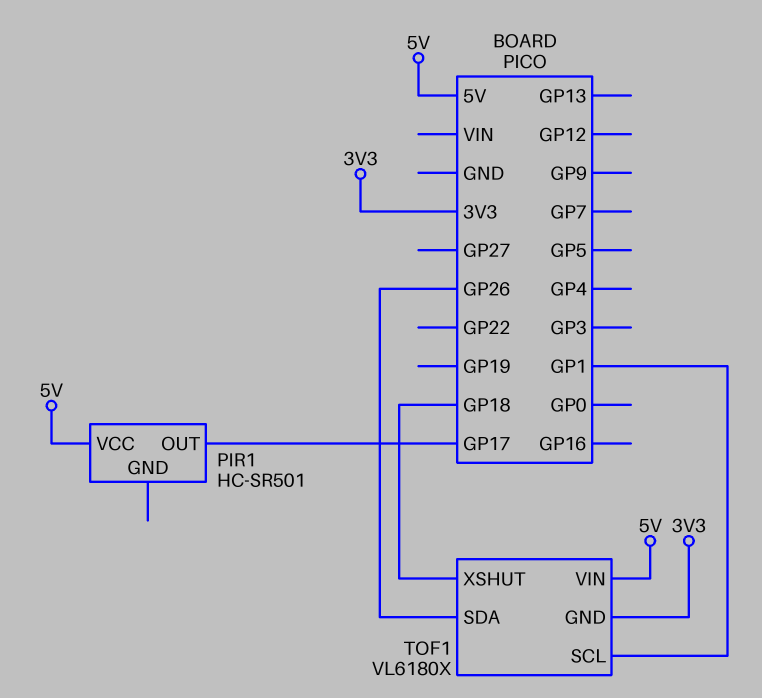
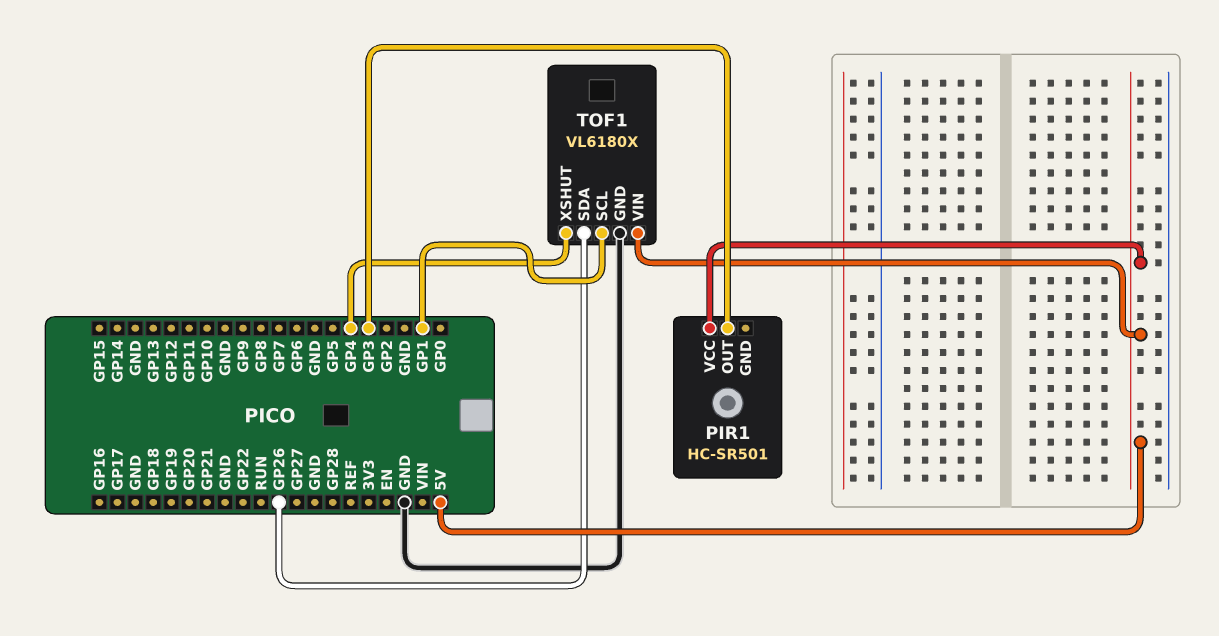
PIR1 pin OUT: GP17 -> GP3
TOF1 pin GND: 3V3 -> GND
TOF1 pin XSHUT: GP18 -> GP4

